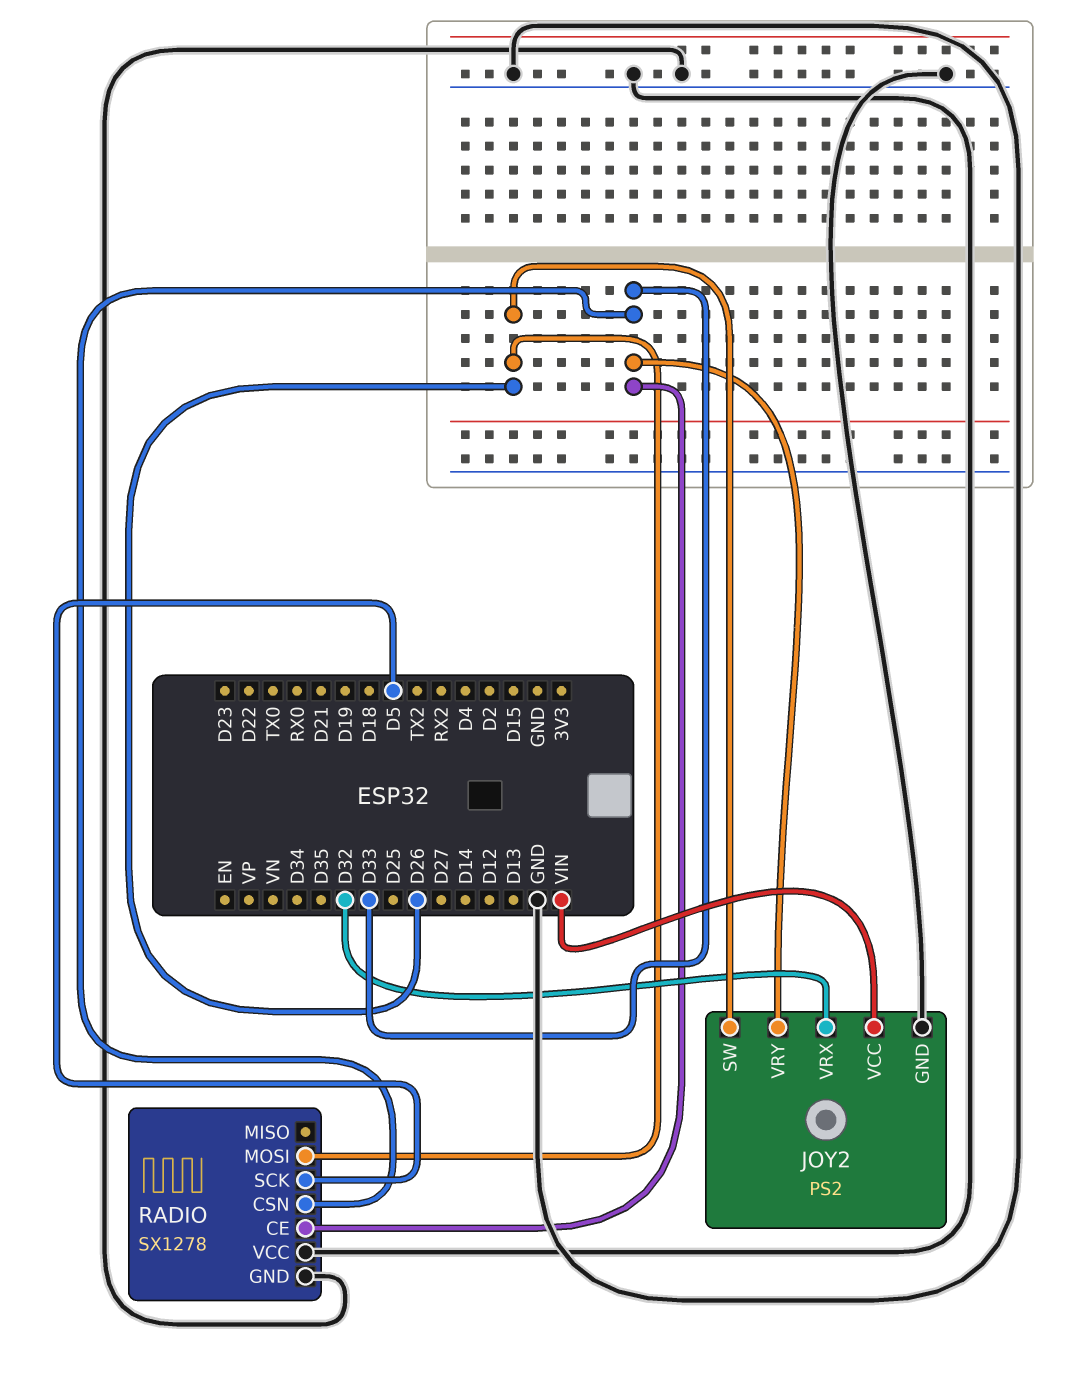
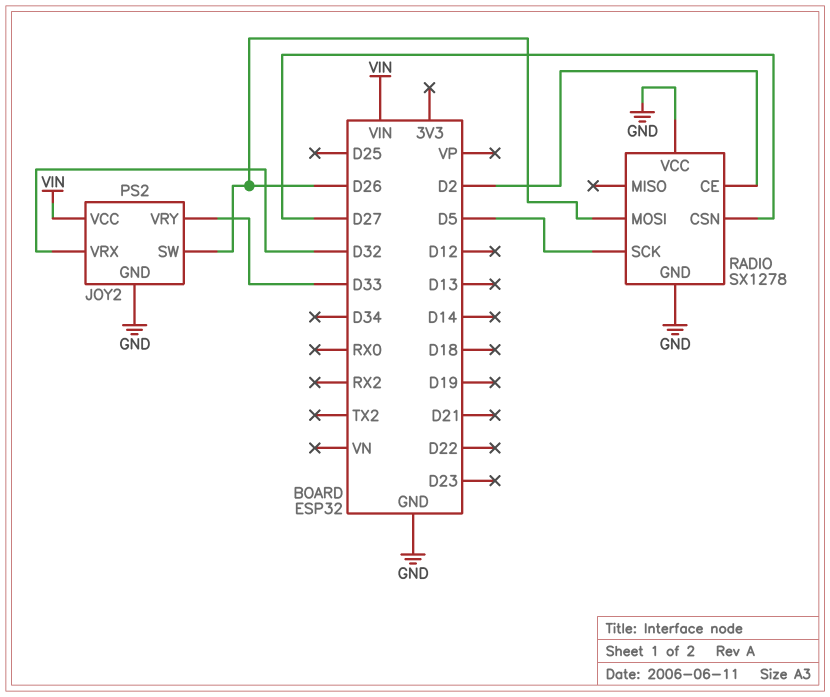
RADIO pin CE: D33 -> D2
RADIO pin CSN: D33 -> D27

